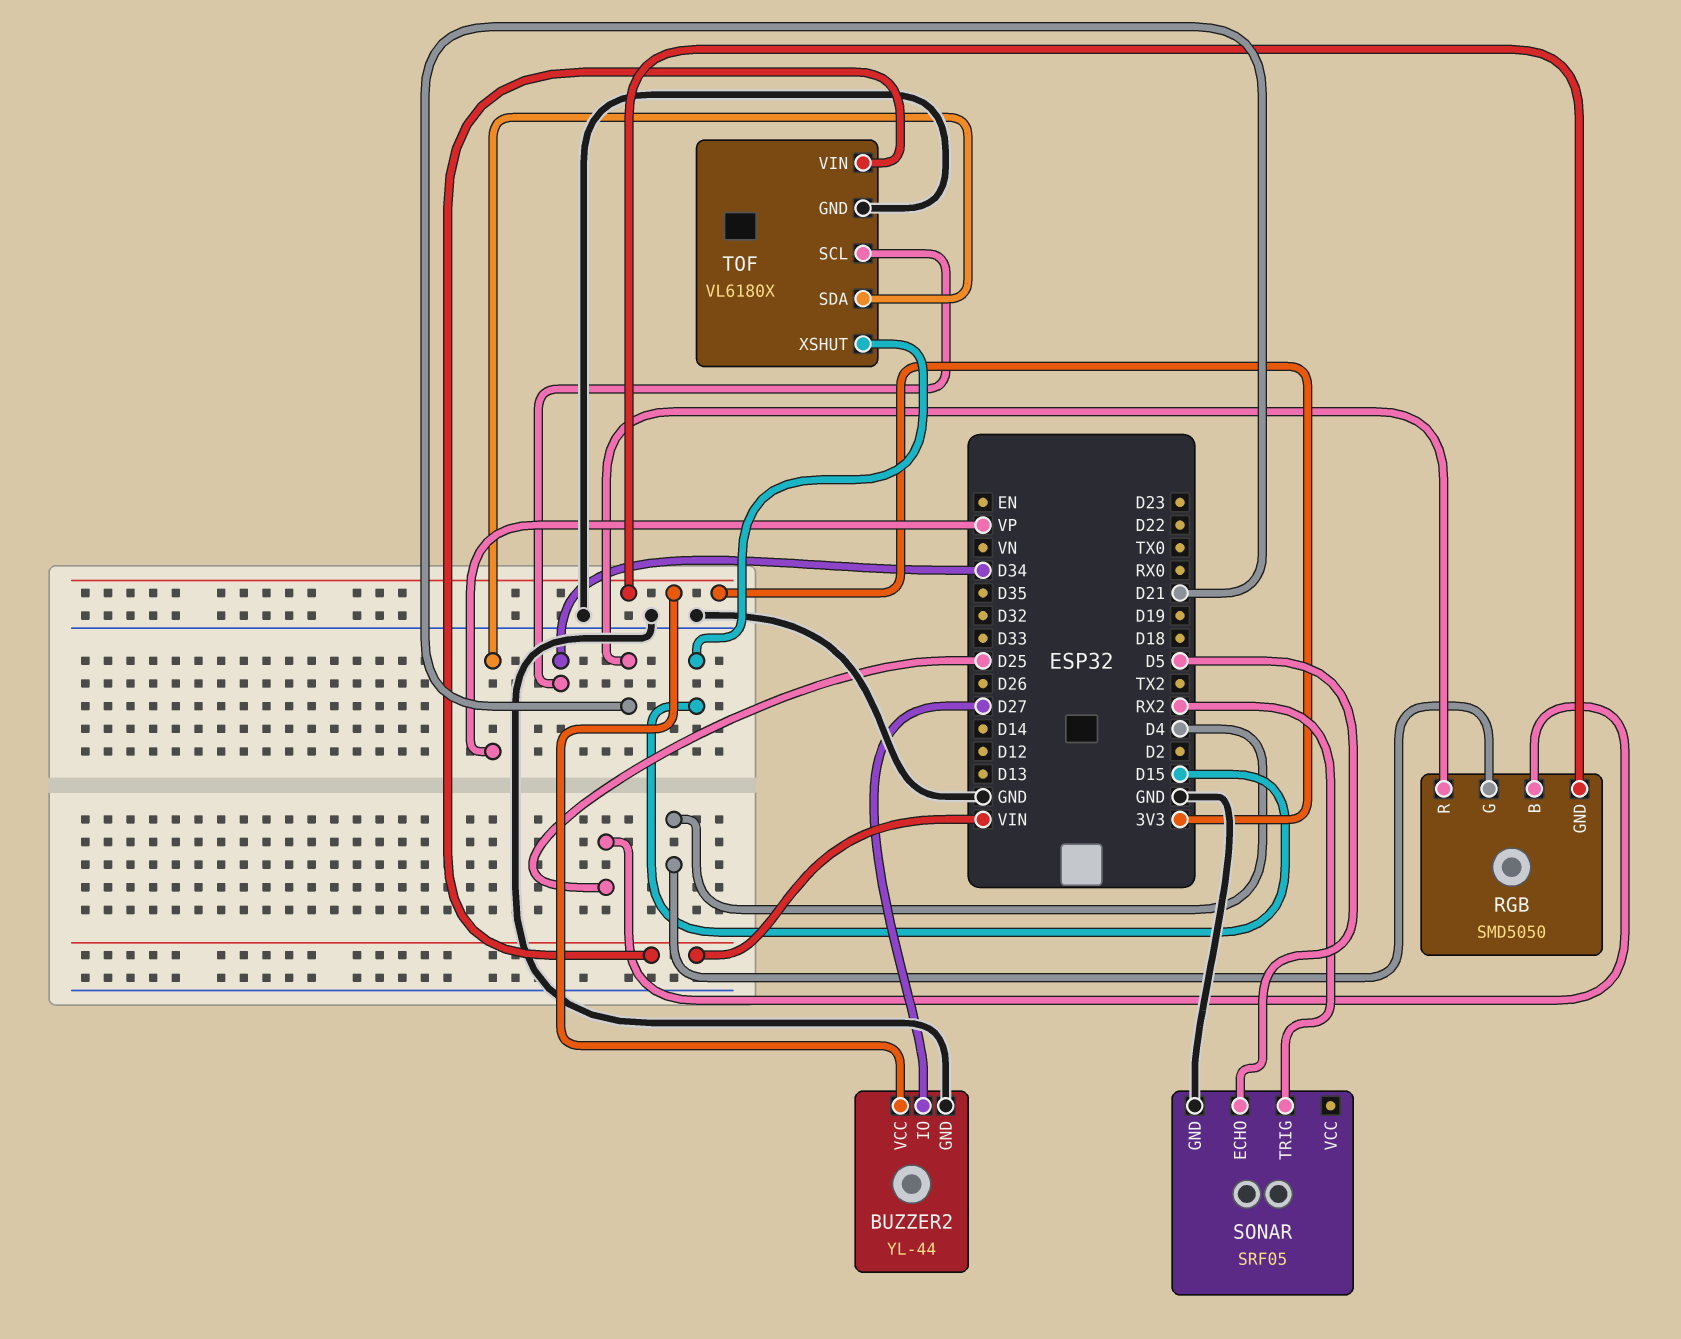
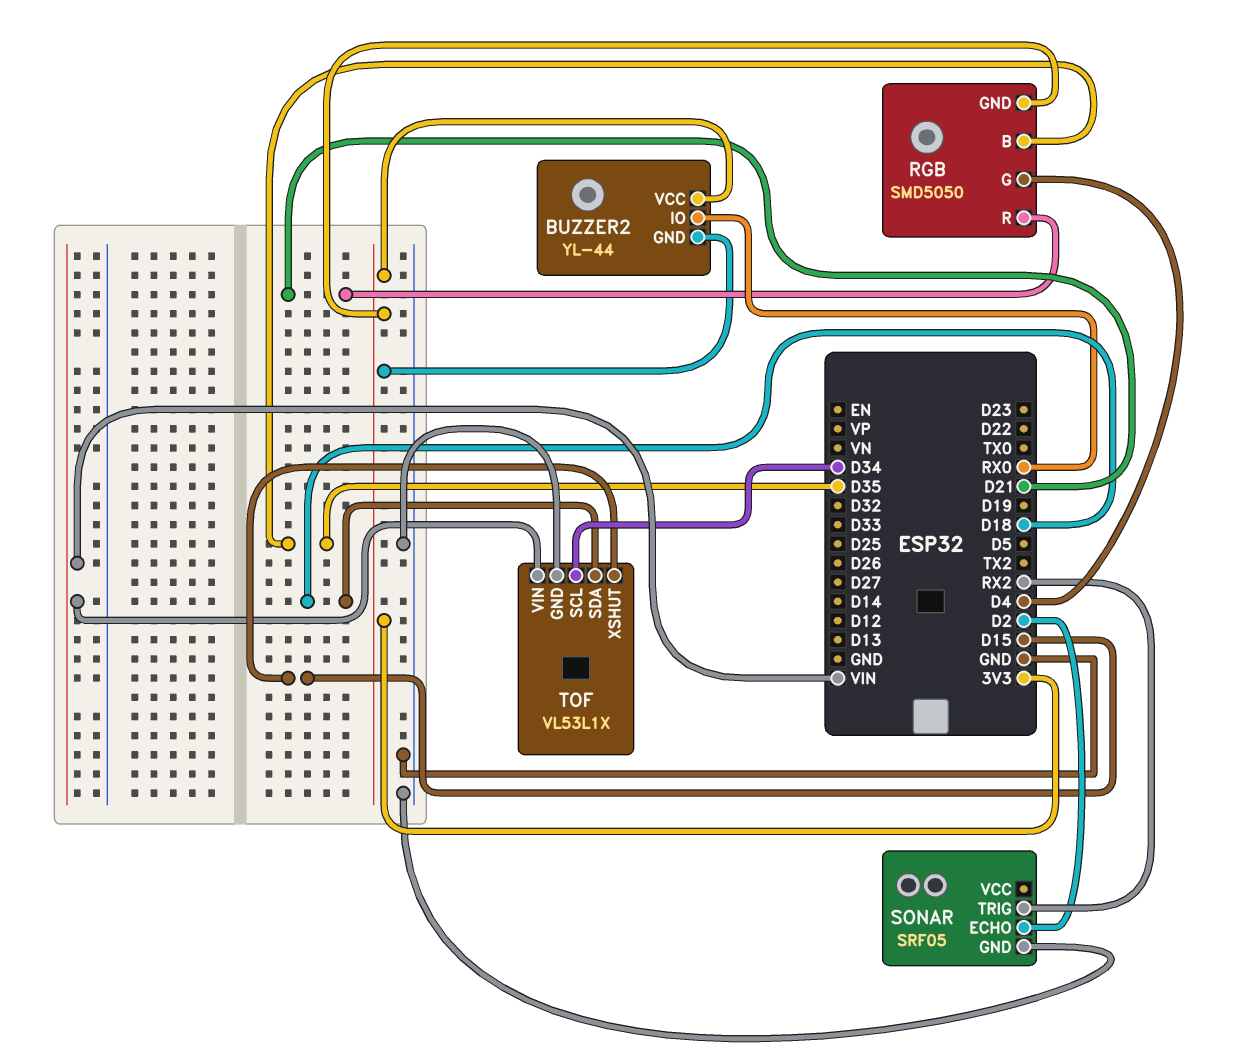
BUZZER2 pin GND: GND -> 3V3
BUZZER2 pin IO: D27 -> RX0
RGB pin B: D25 -> D35
SONAR pin ECHO: D5 -> D2
TOF: VL6180X -> VL53L1X
TOF pin SDA: VP -> D18

